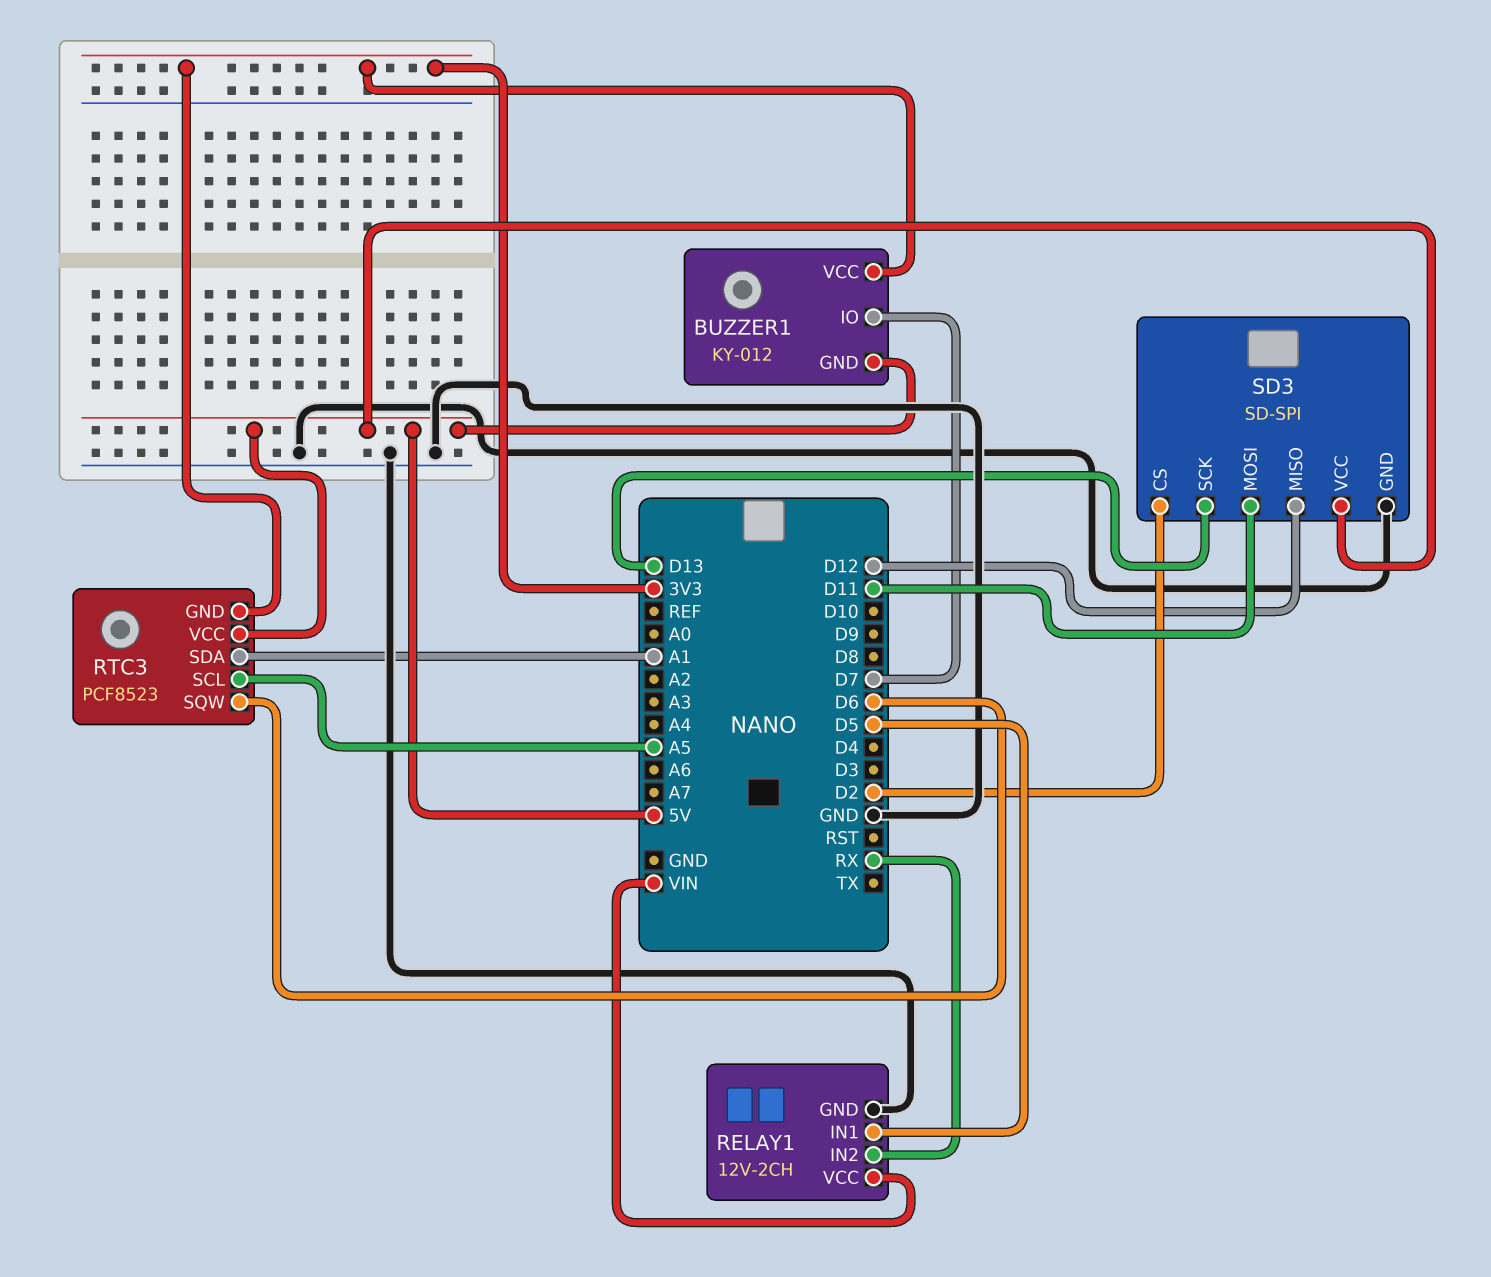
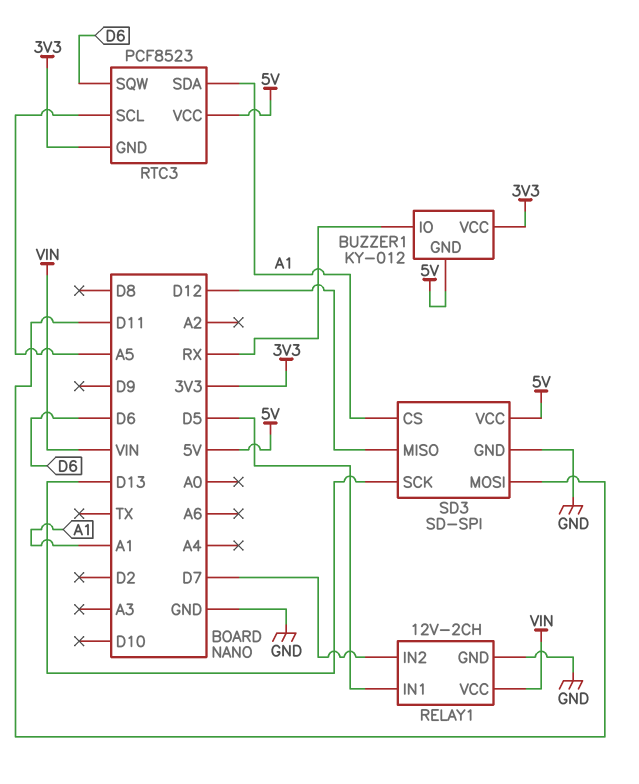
BUZZER1 pin IO: D7 -> RX
RELAY1 pin IN2: RX -> D7
SD3 pin CS: D2 -> A1

